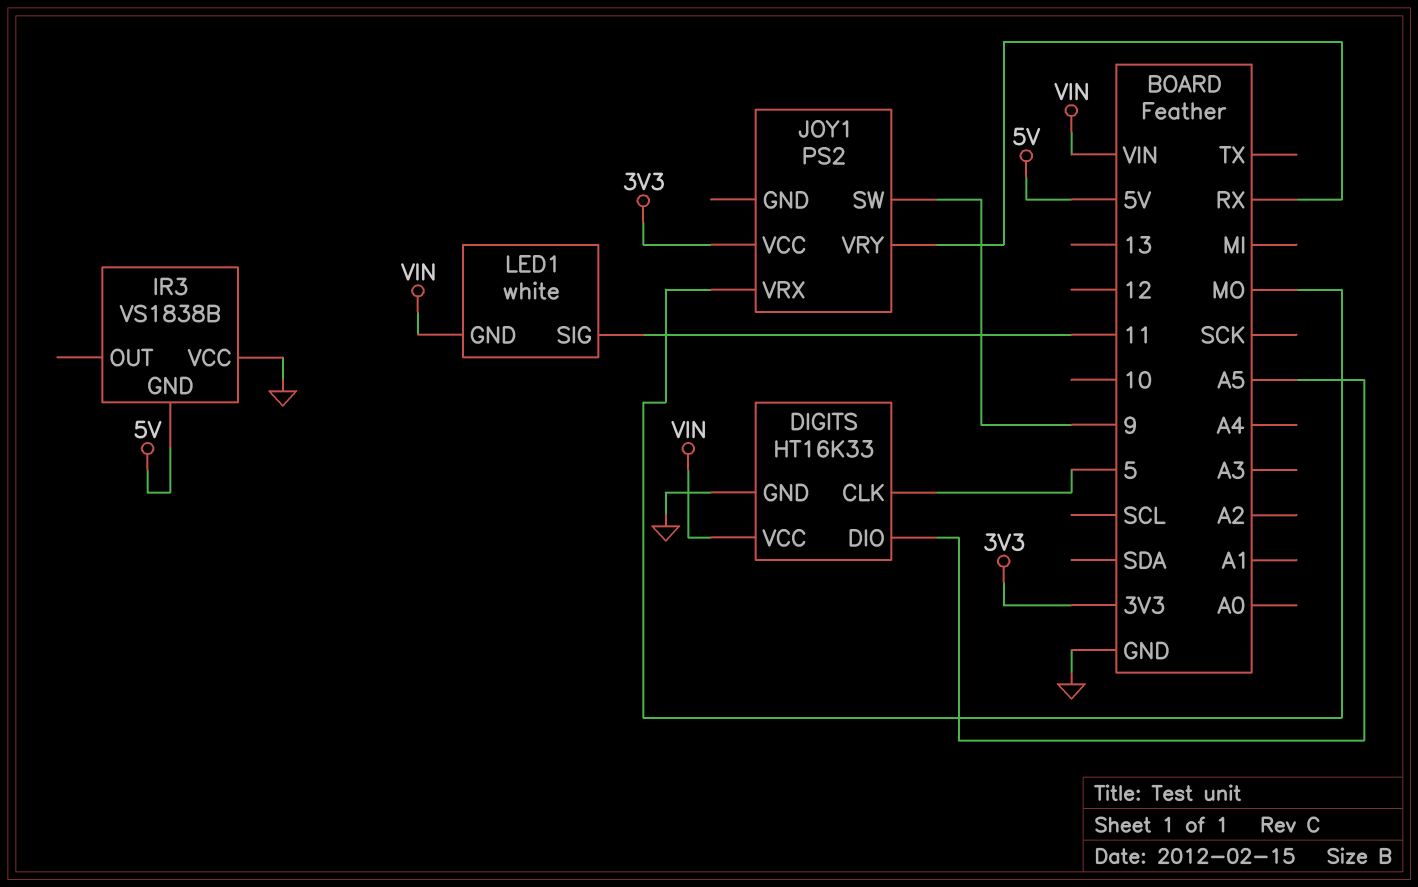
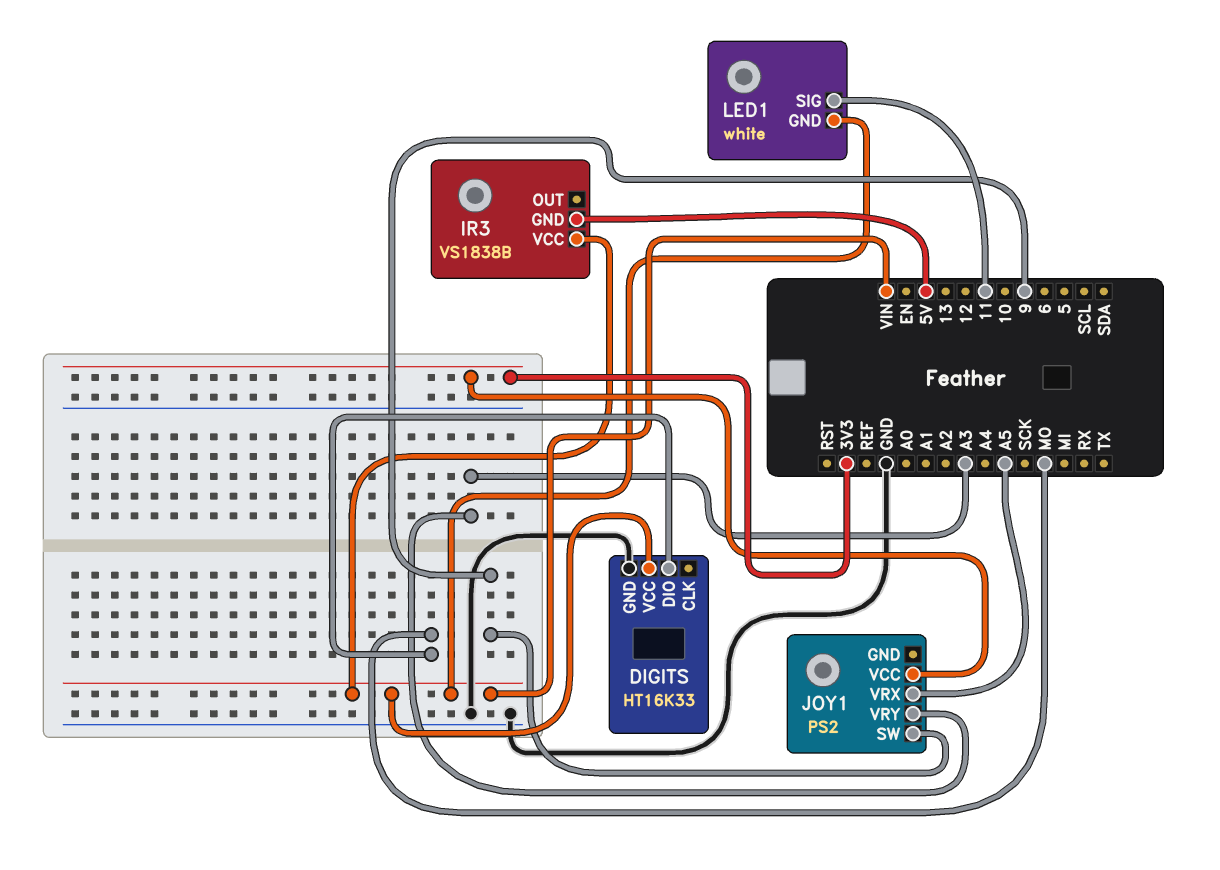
DIGITS pin CLK: 5 -> none
DIGITS pin DIO: A5 -> MO
IR3 pin VCC: GND -> VIN
JOY1 pin VRX: MO -> A5
JOY1 pin VRY: RX -> A3

